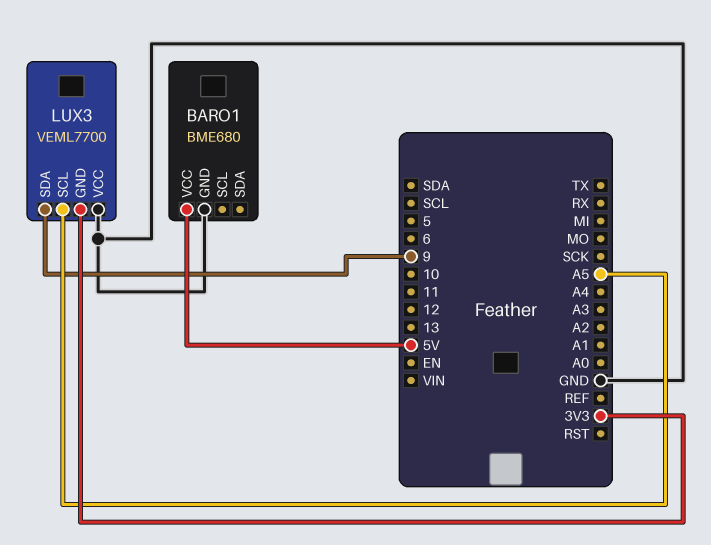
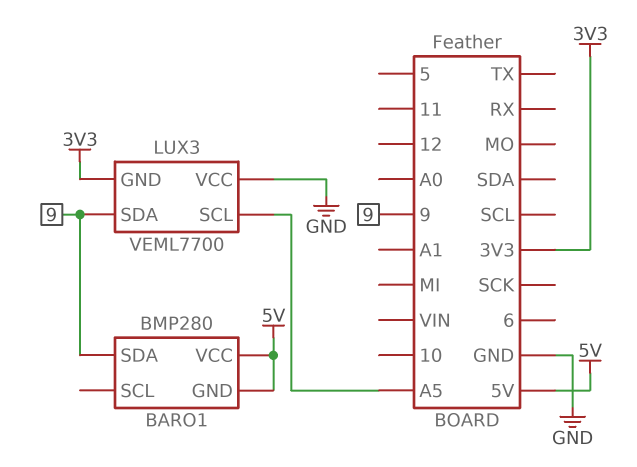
BARO1: BME680 -> BMP280
BARO1 pin GND: GND -> 5V
BARO1 pin SDA: none -> 9

